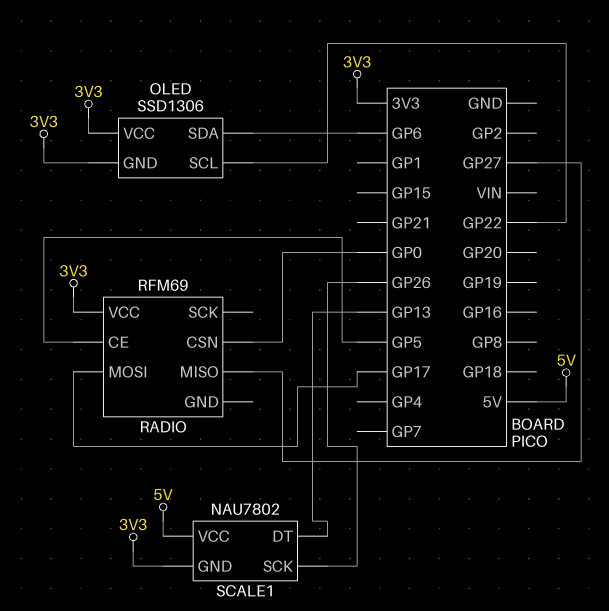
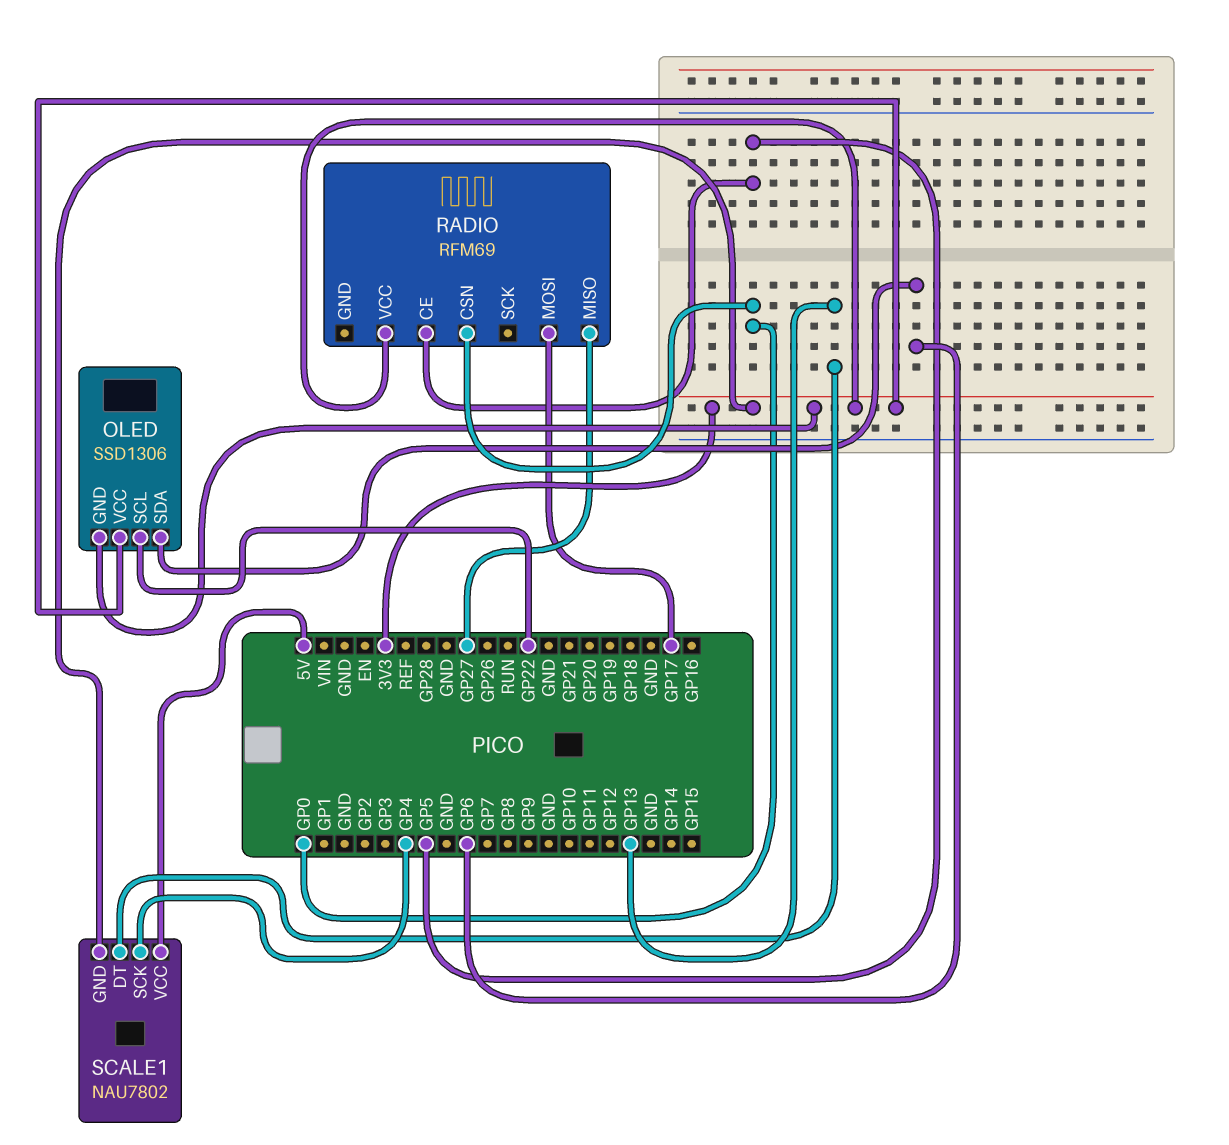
SCALE1 pin SCK: GP26 -> GP4

